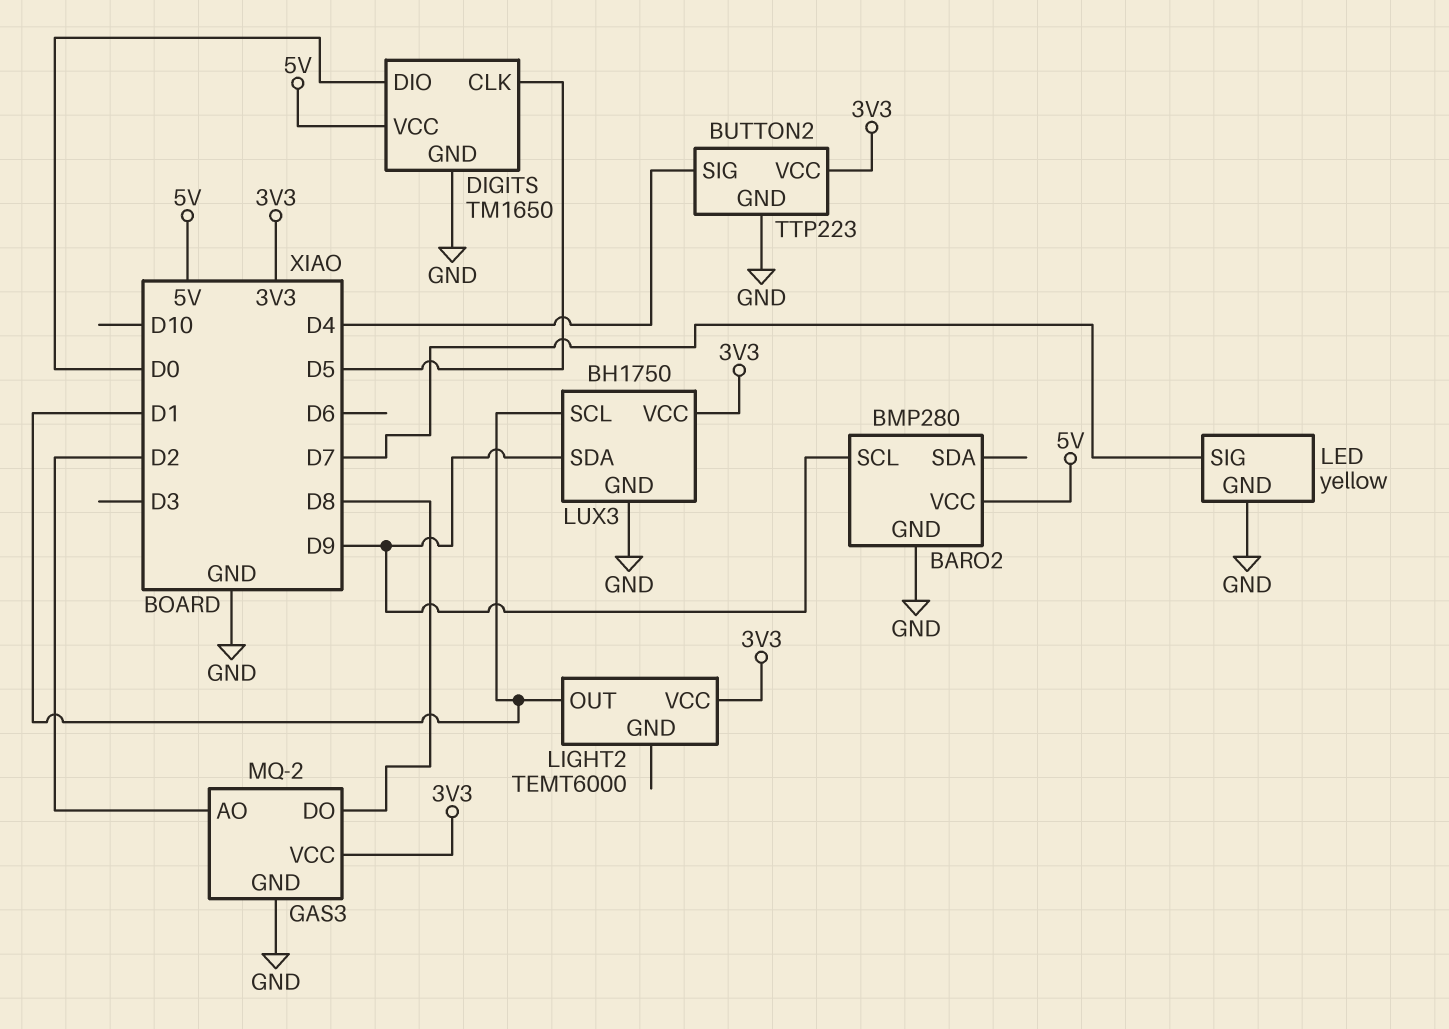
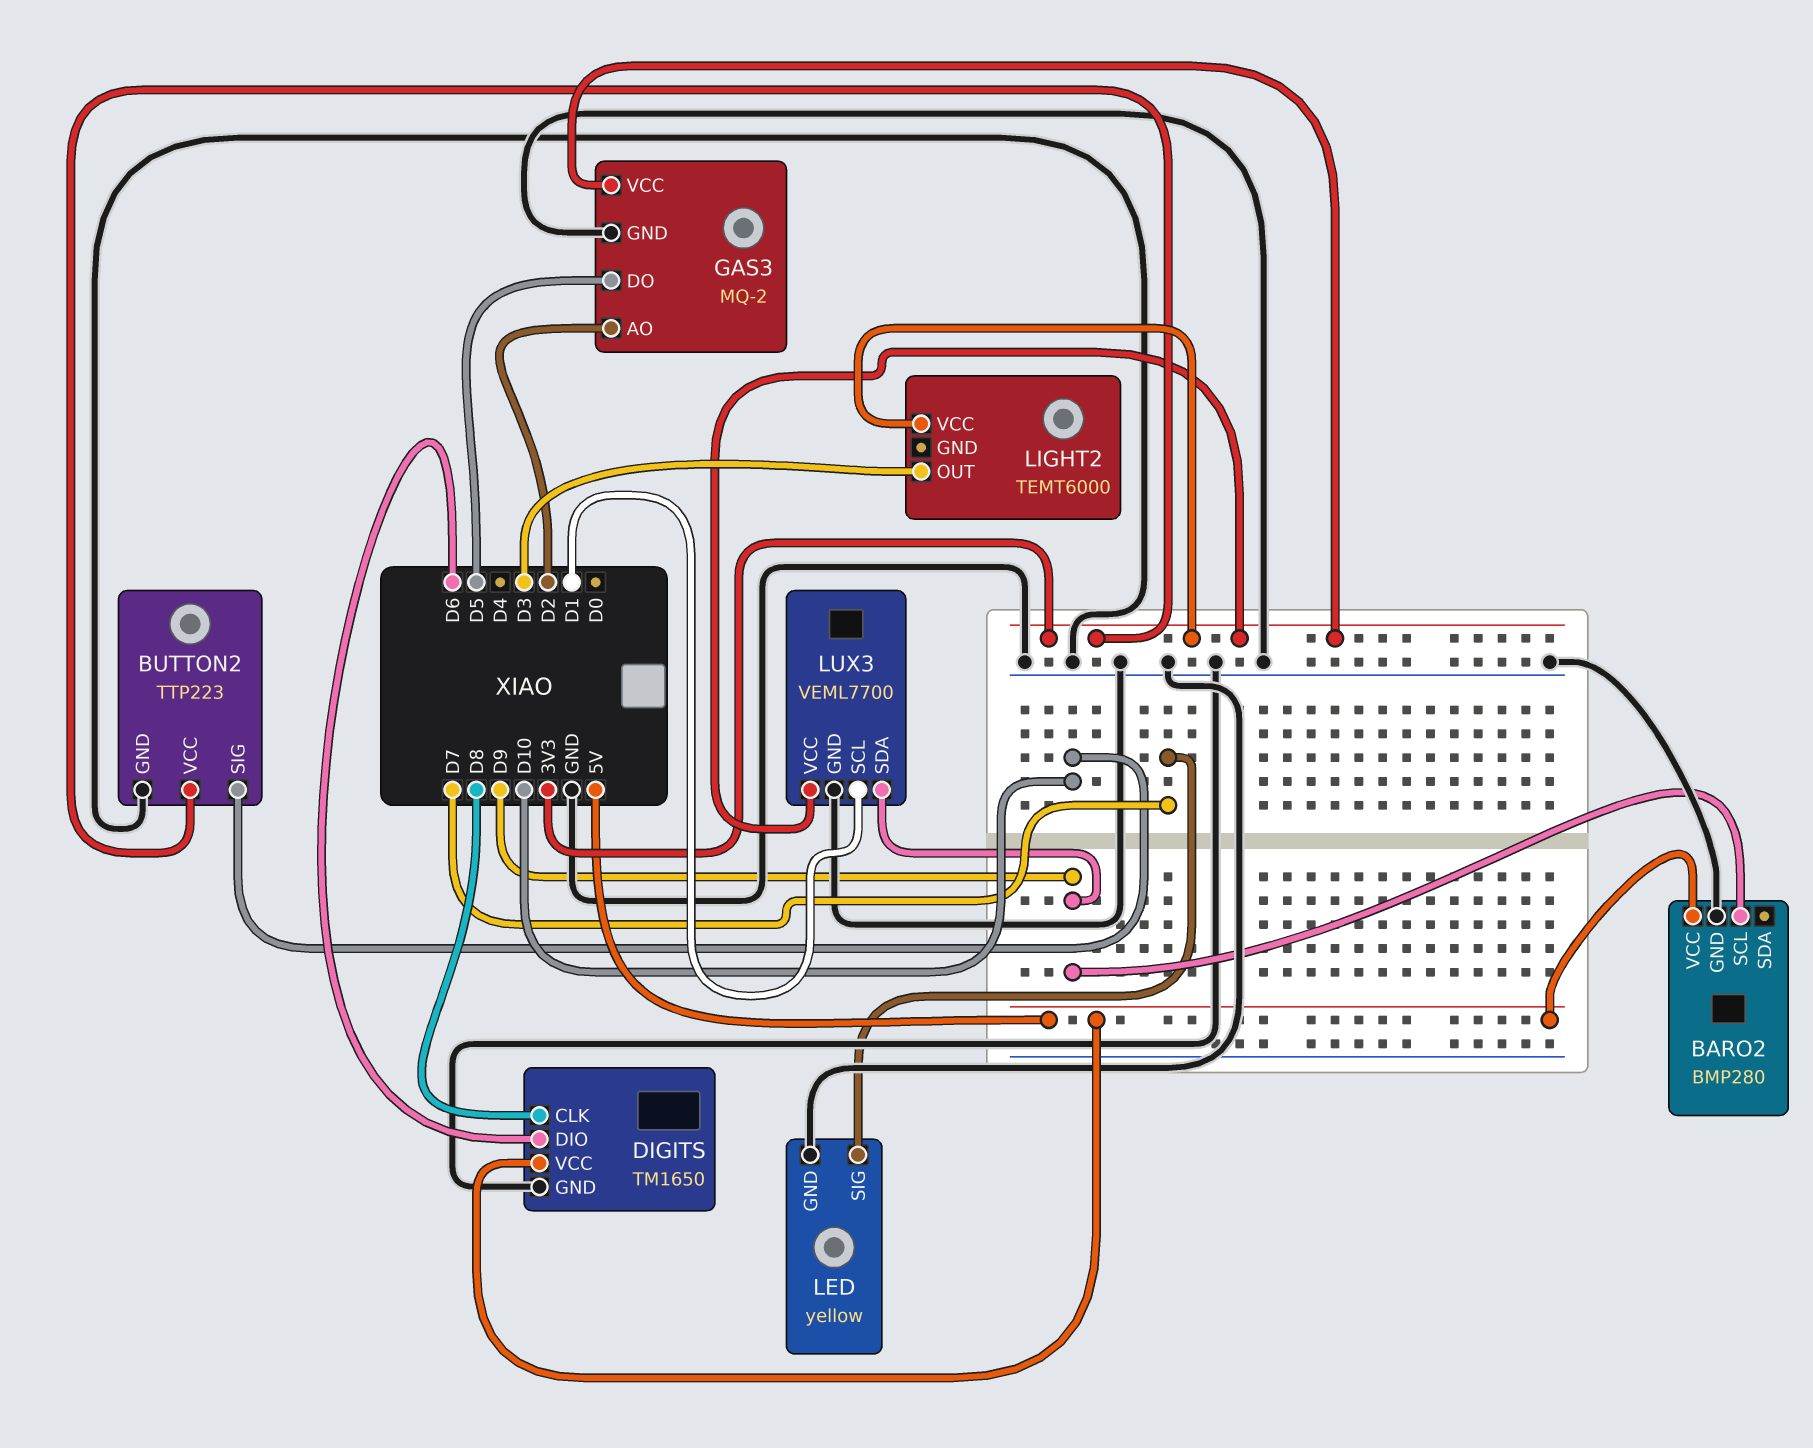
BUTTON2 pin SIG: D4 -> D10
DIGITS pin CLK: D5 -> D8
DIGITS pin DIO: D0 -> D6
GAS3 pin DO: D8 -> D5
LIGHT2 pin OUT: D1 -> D3
LUX3: BH1750 -> VEML7700

